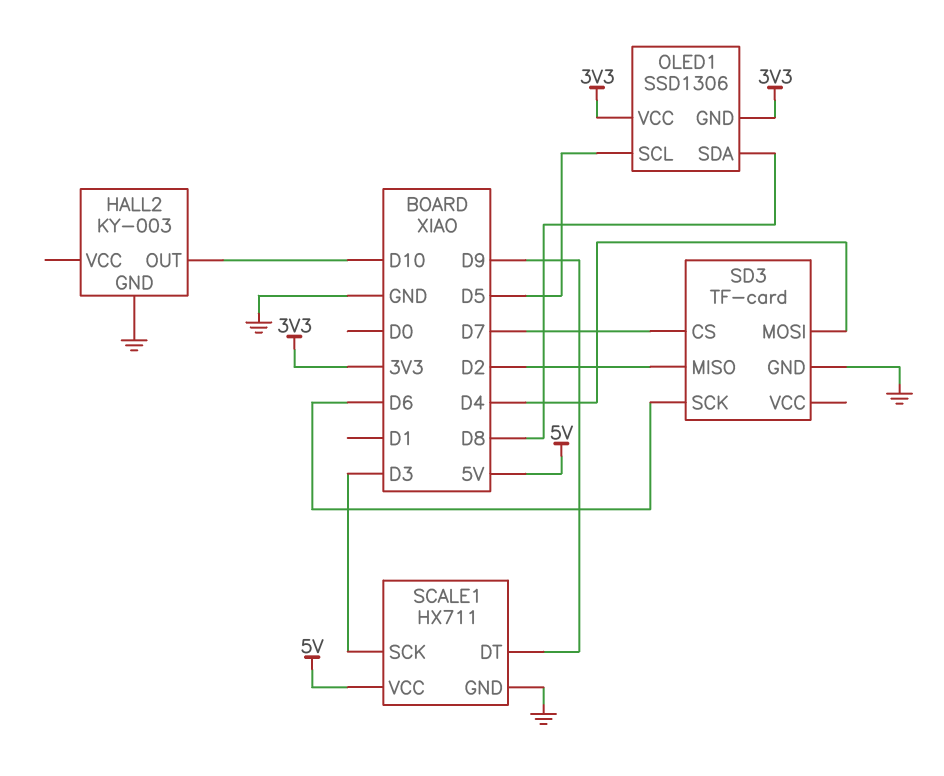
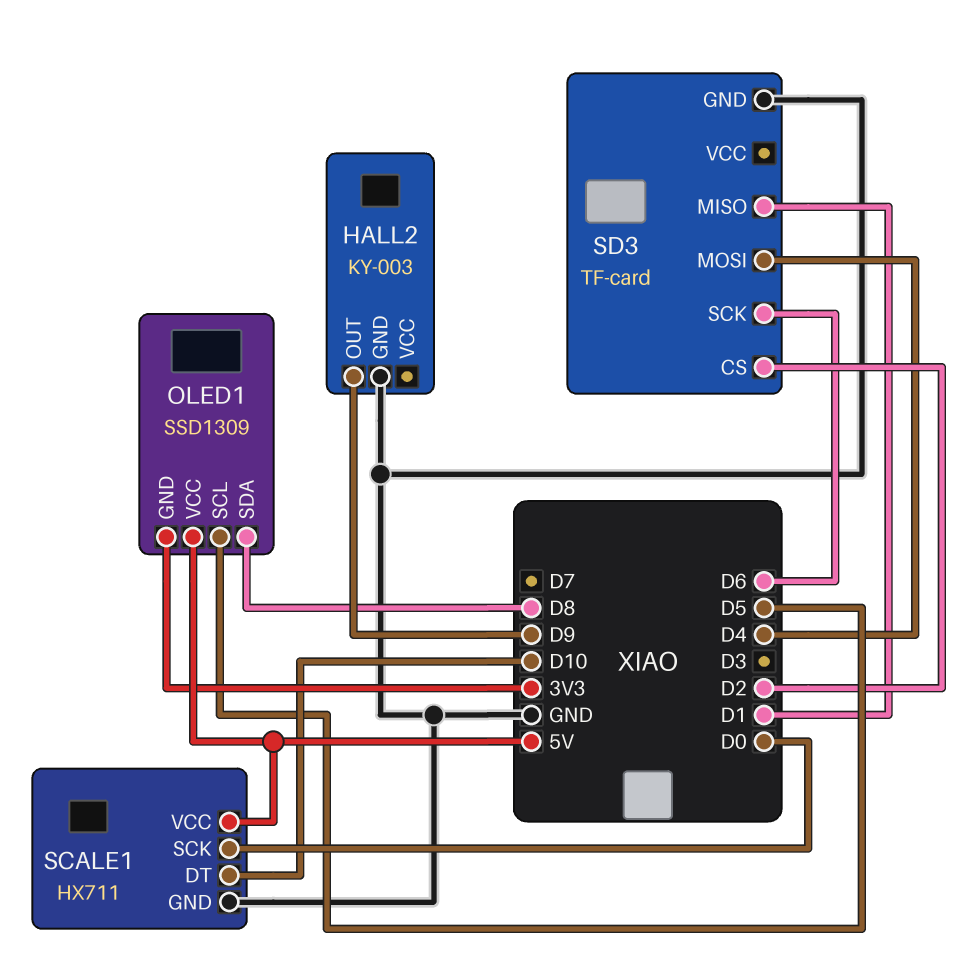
HALL2 pin OUT: D10 -> D9
OLED1: SSD1306 -> SSD1309
OLED1 pin VCC: 3V3 -> 5V
SCALE1 pin DT: D9 -> D10
SCALE1 pin SCK: D3 -> D0
SD3 pin CS: D7 -> D2
SD3 pin MISO: D2 -> D1

